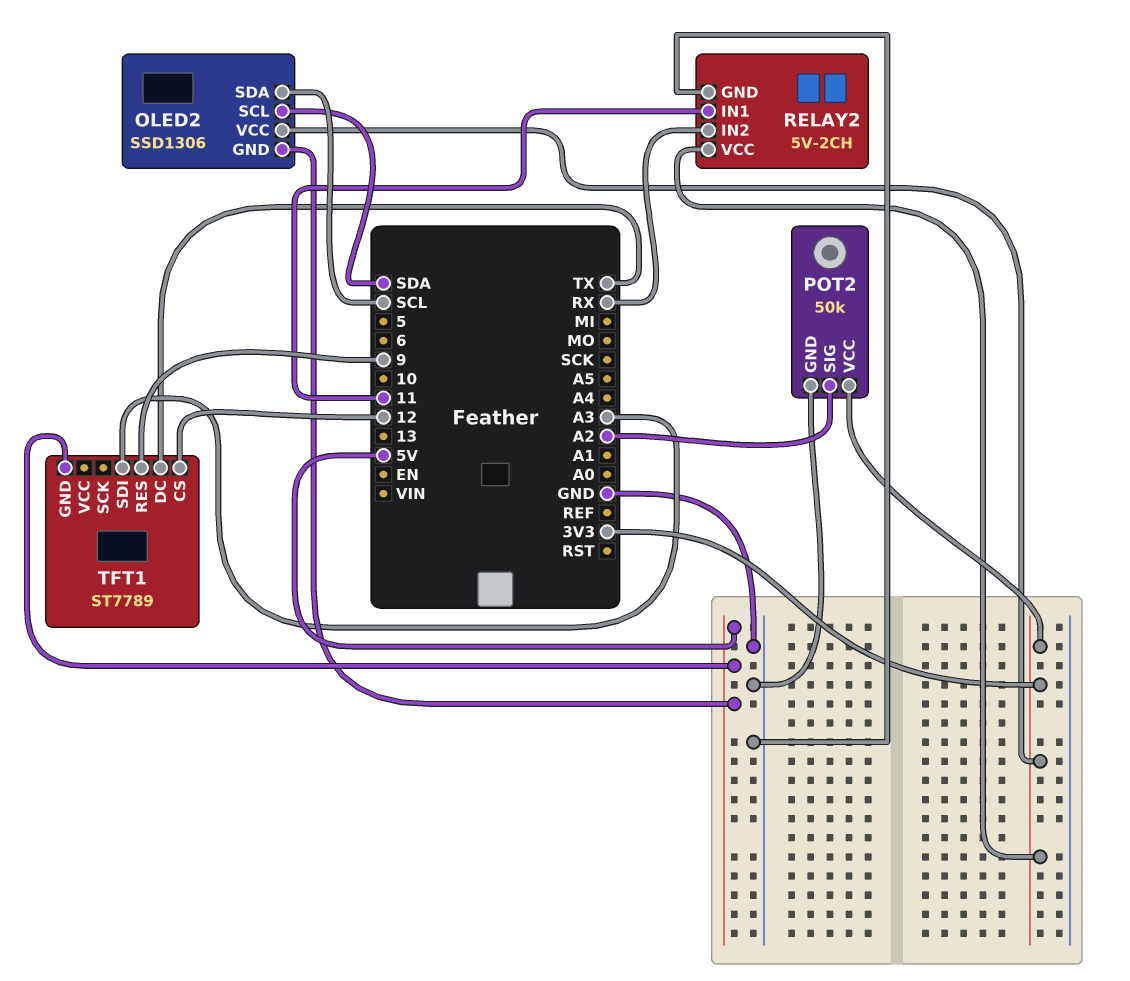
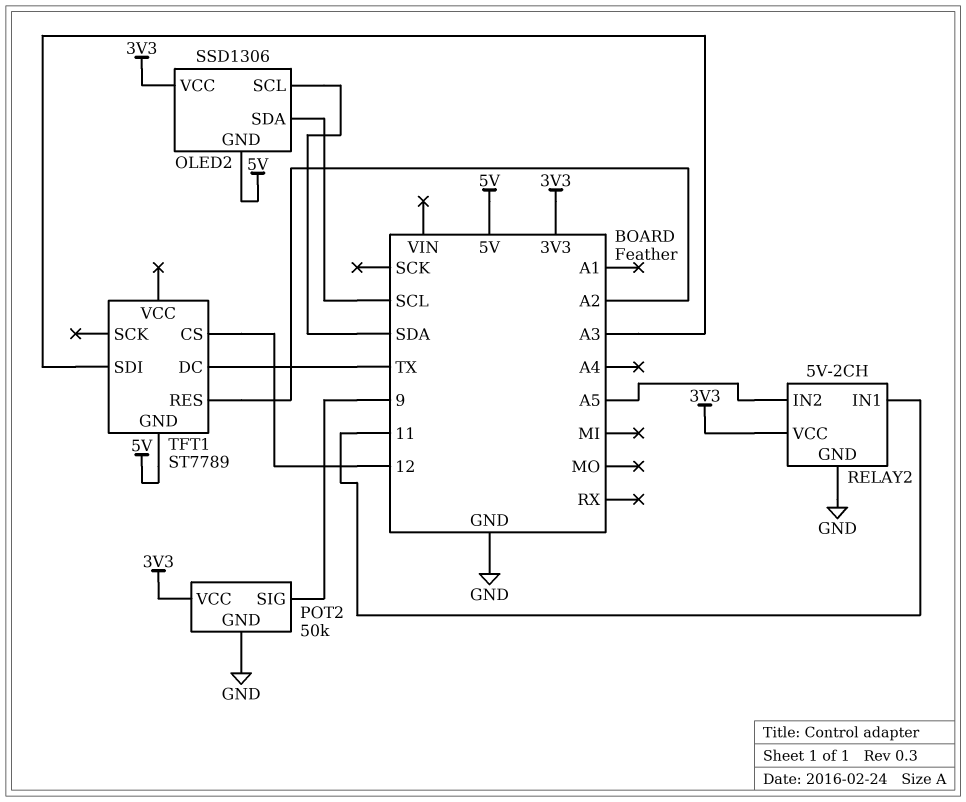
POT2 pin SIG: A2 -> 9
RELAY2 pin IN2: RX -> A5
TFT1 pin RES: 9 -> A2

